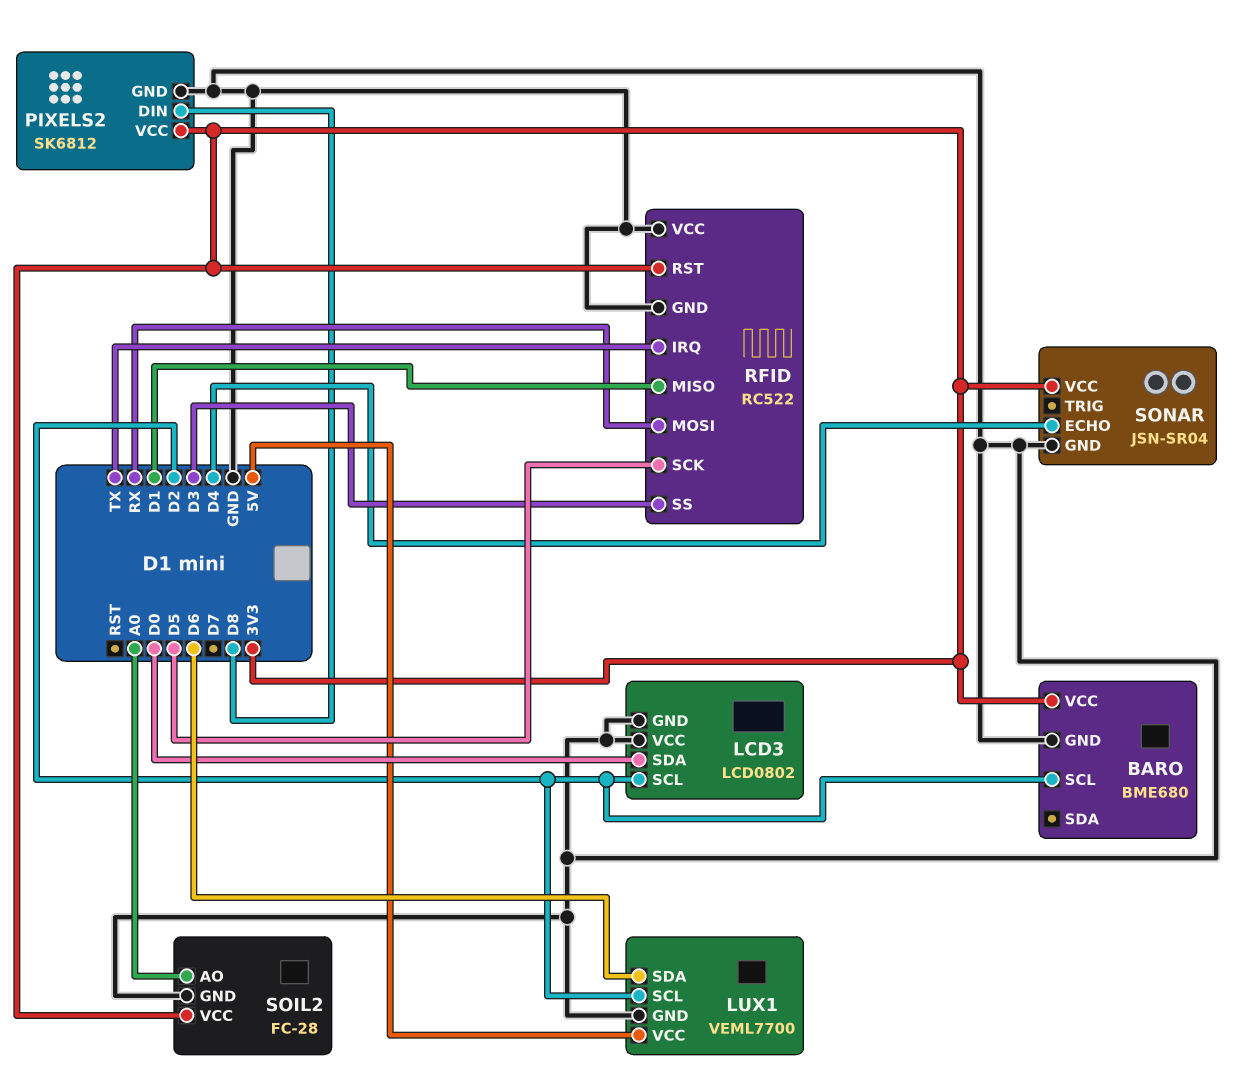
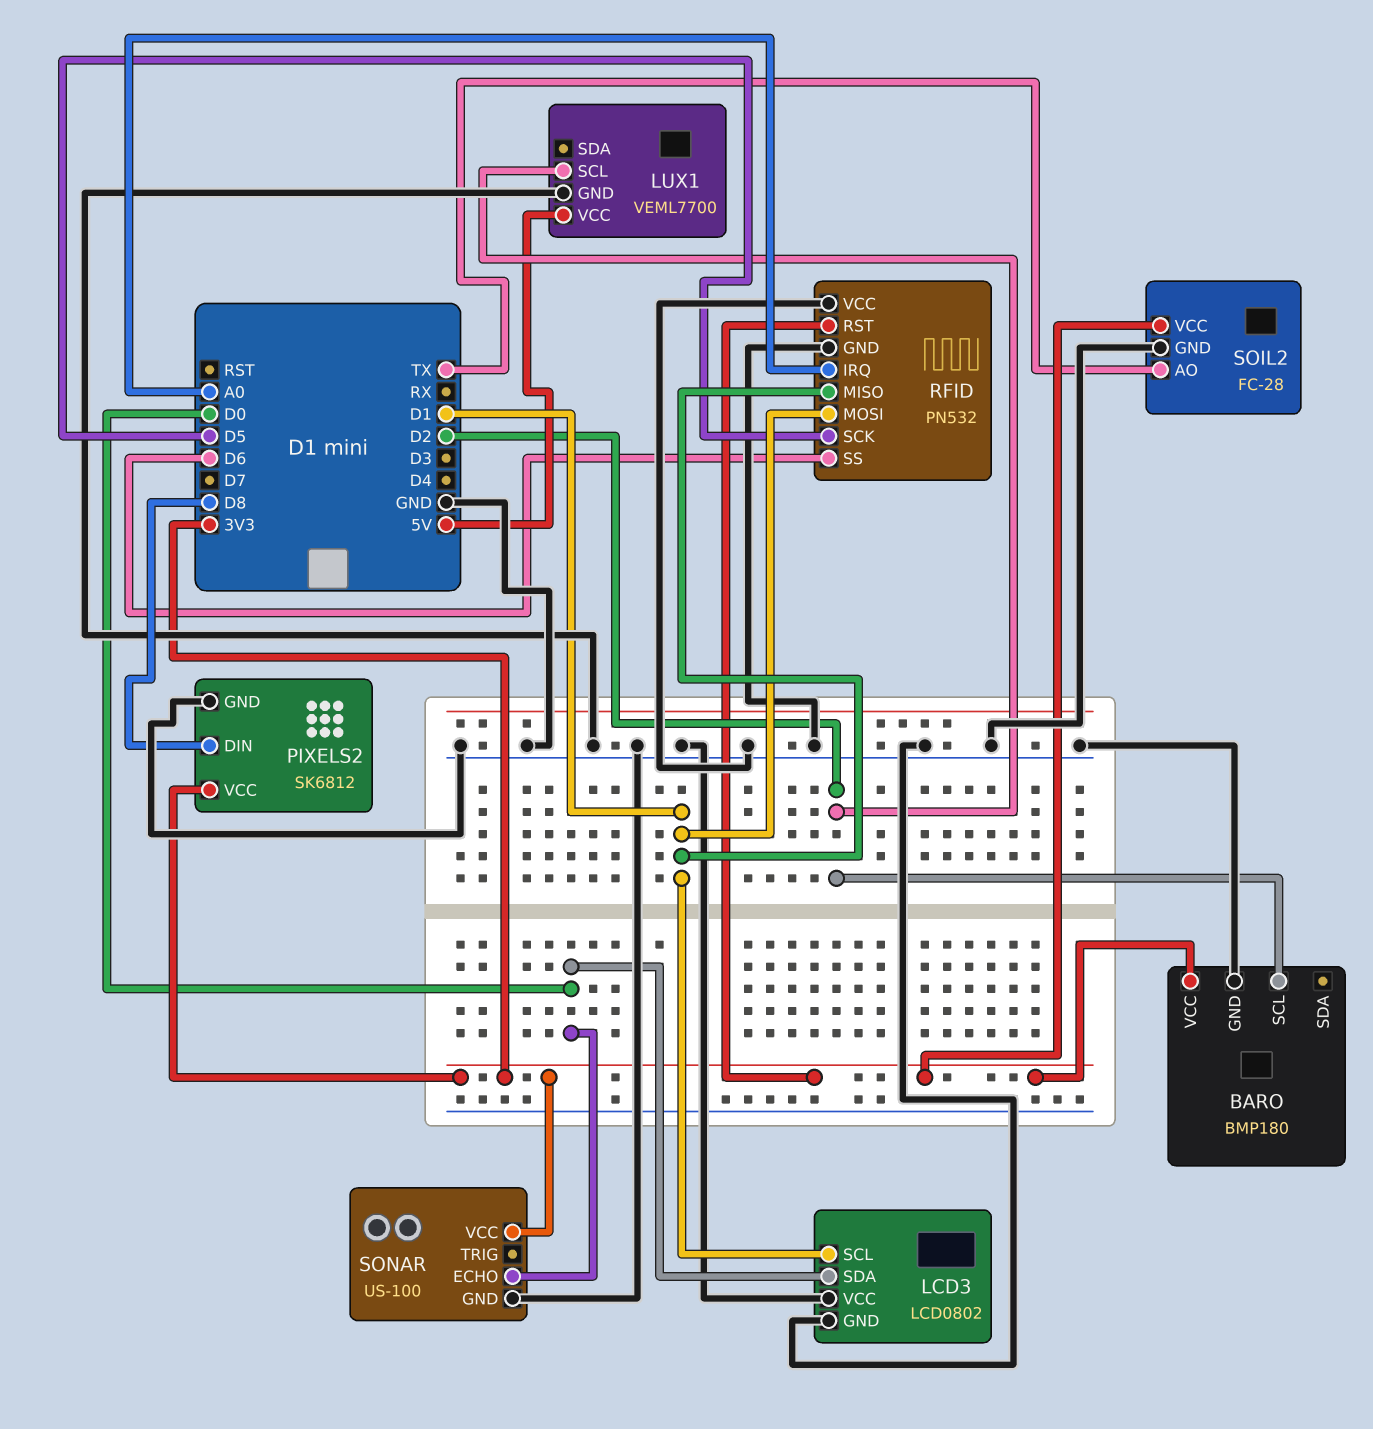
BARO: BME680 -> BMP180
LCD3 pin SCL: D2 -> D1
LUX1 pin SDA: D6 -> none
RFID: RC522 -> PN532
RFID pin IRQ: TX -> A0
RFID pin MOSI: RX -> D1
RFID pin SS: D3 -> D6
SOIL2 pin AO: A0 -> TX
SONAR: JSN-SR04 -> US-100
SONAR pin ECHO: D4 -> D0

